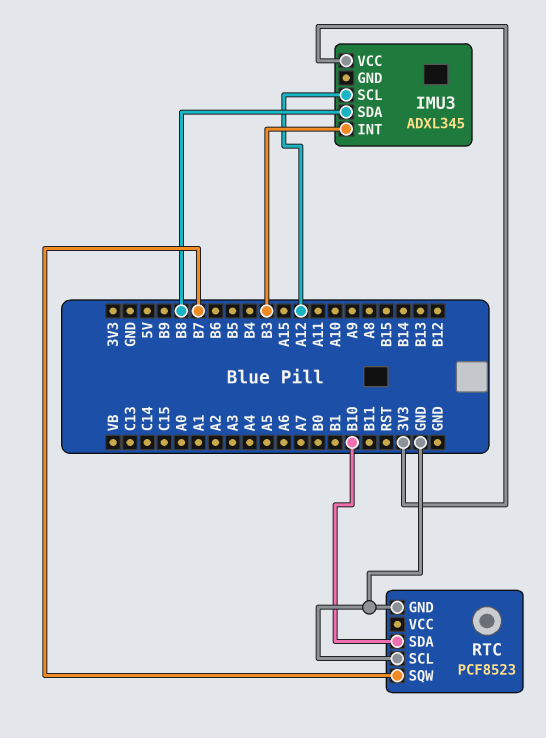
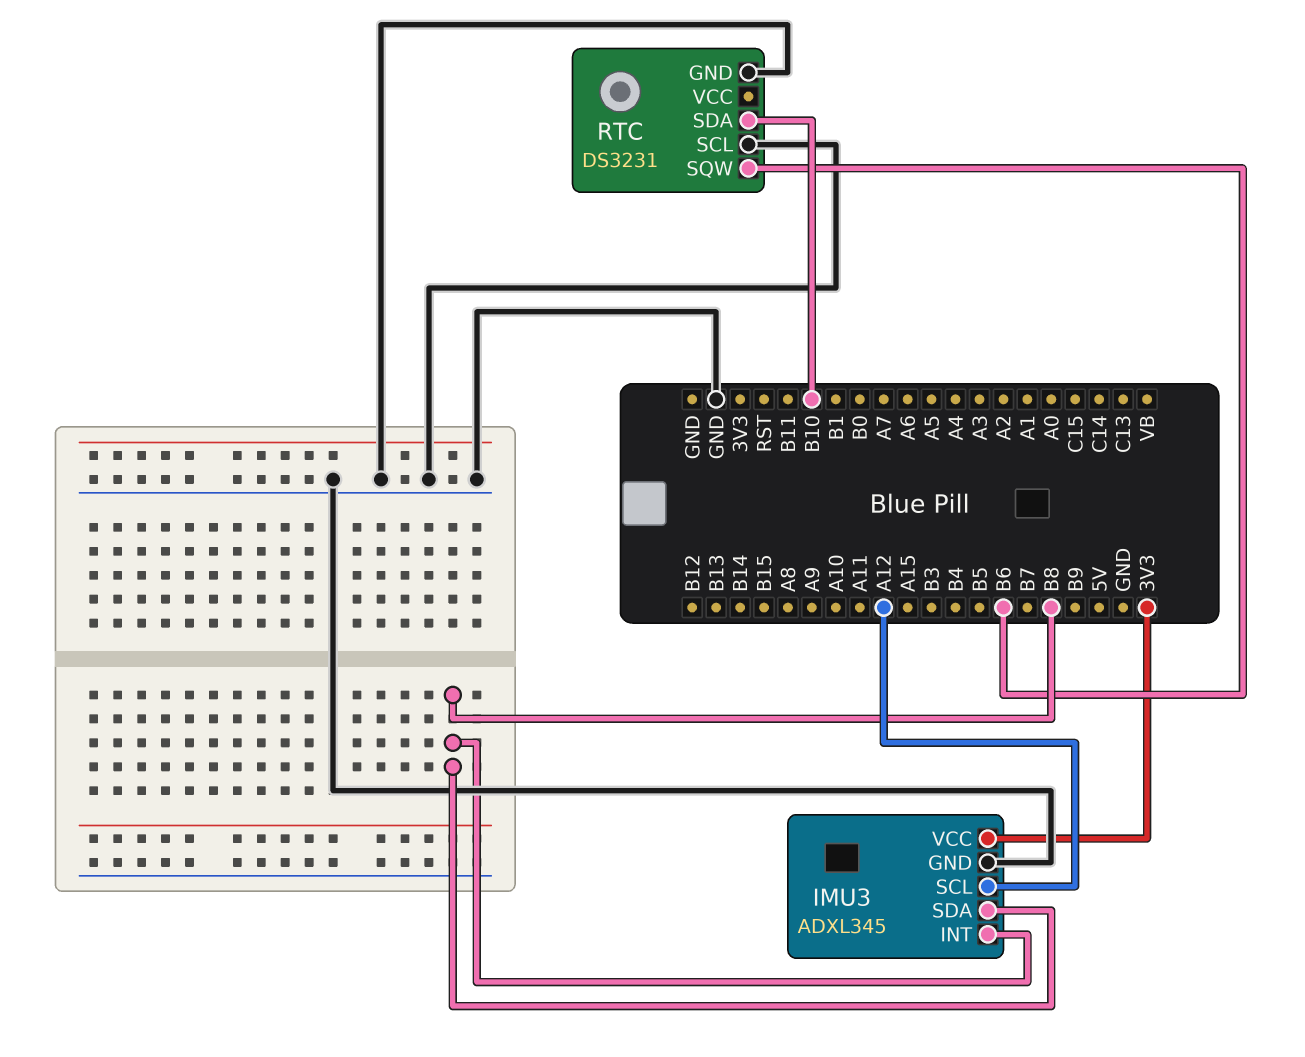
IMU3 pin GND: none -> GND
IMU3 pin INT: B3 -> B8
RTC: PCF8523 -> DS3231
RTC pin SQW: B7 -> B6

